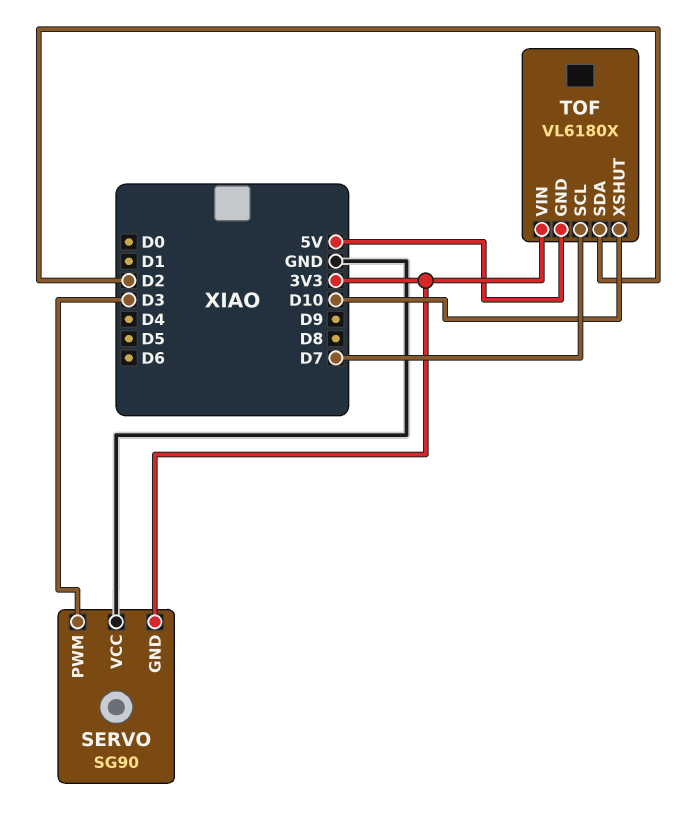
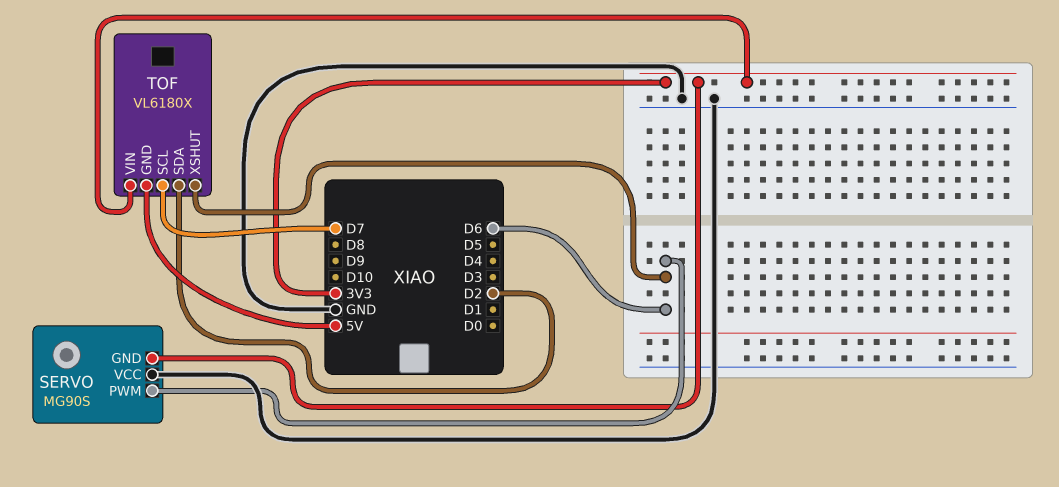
SERVO: SG90 -> MG90S
SERVO pin PWM: D3 -> D6
TOF pin XSHUT: D10 -> D6

